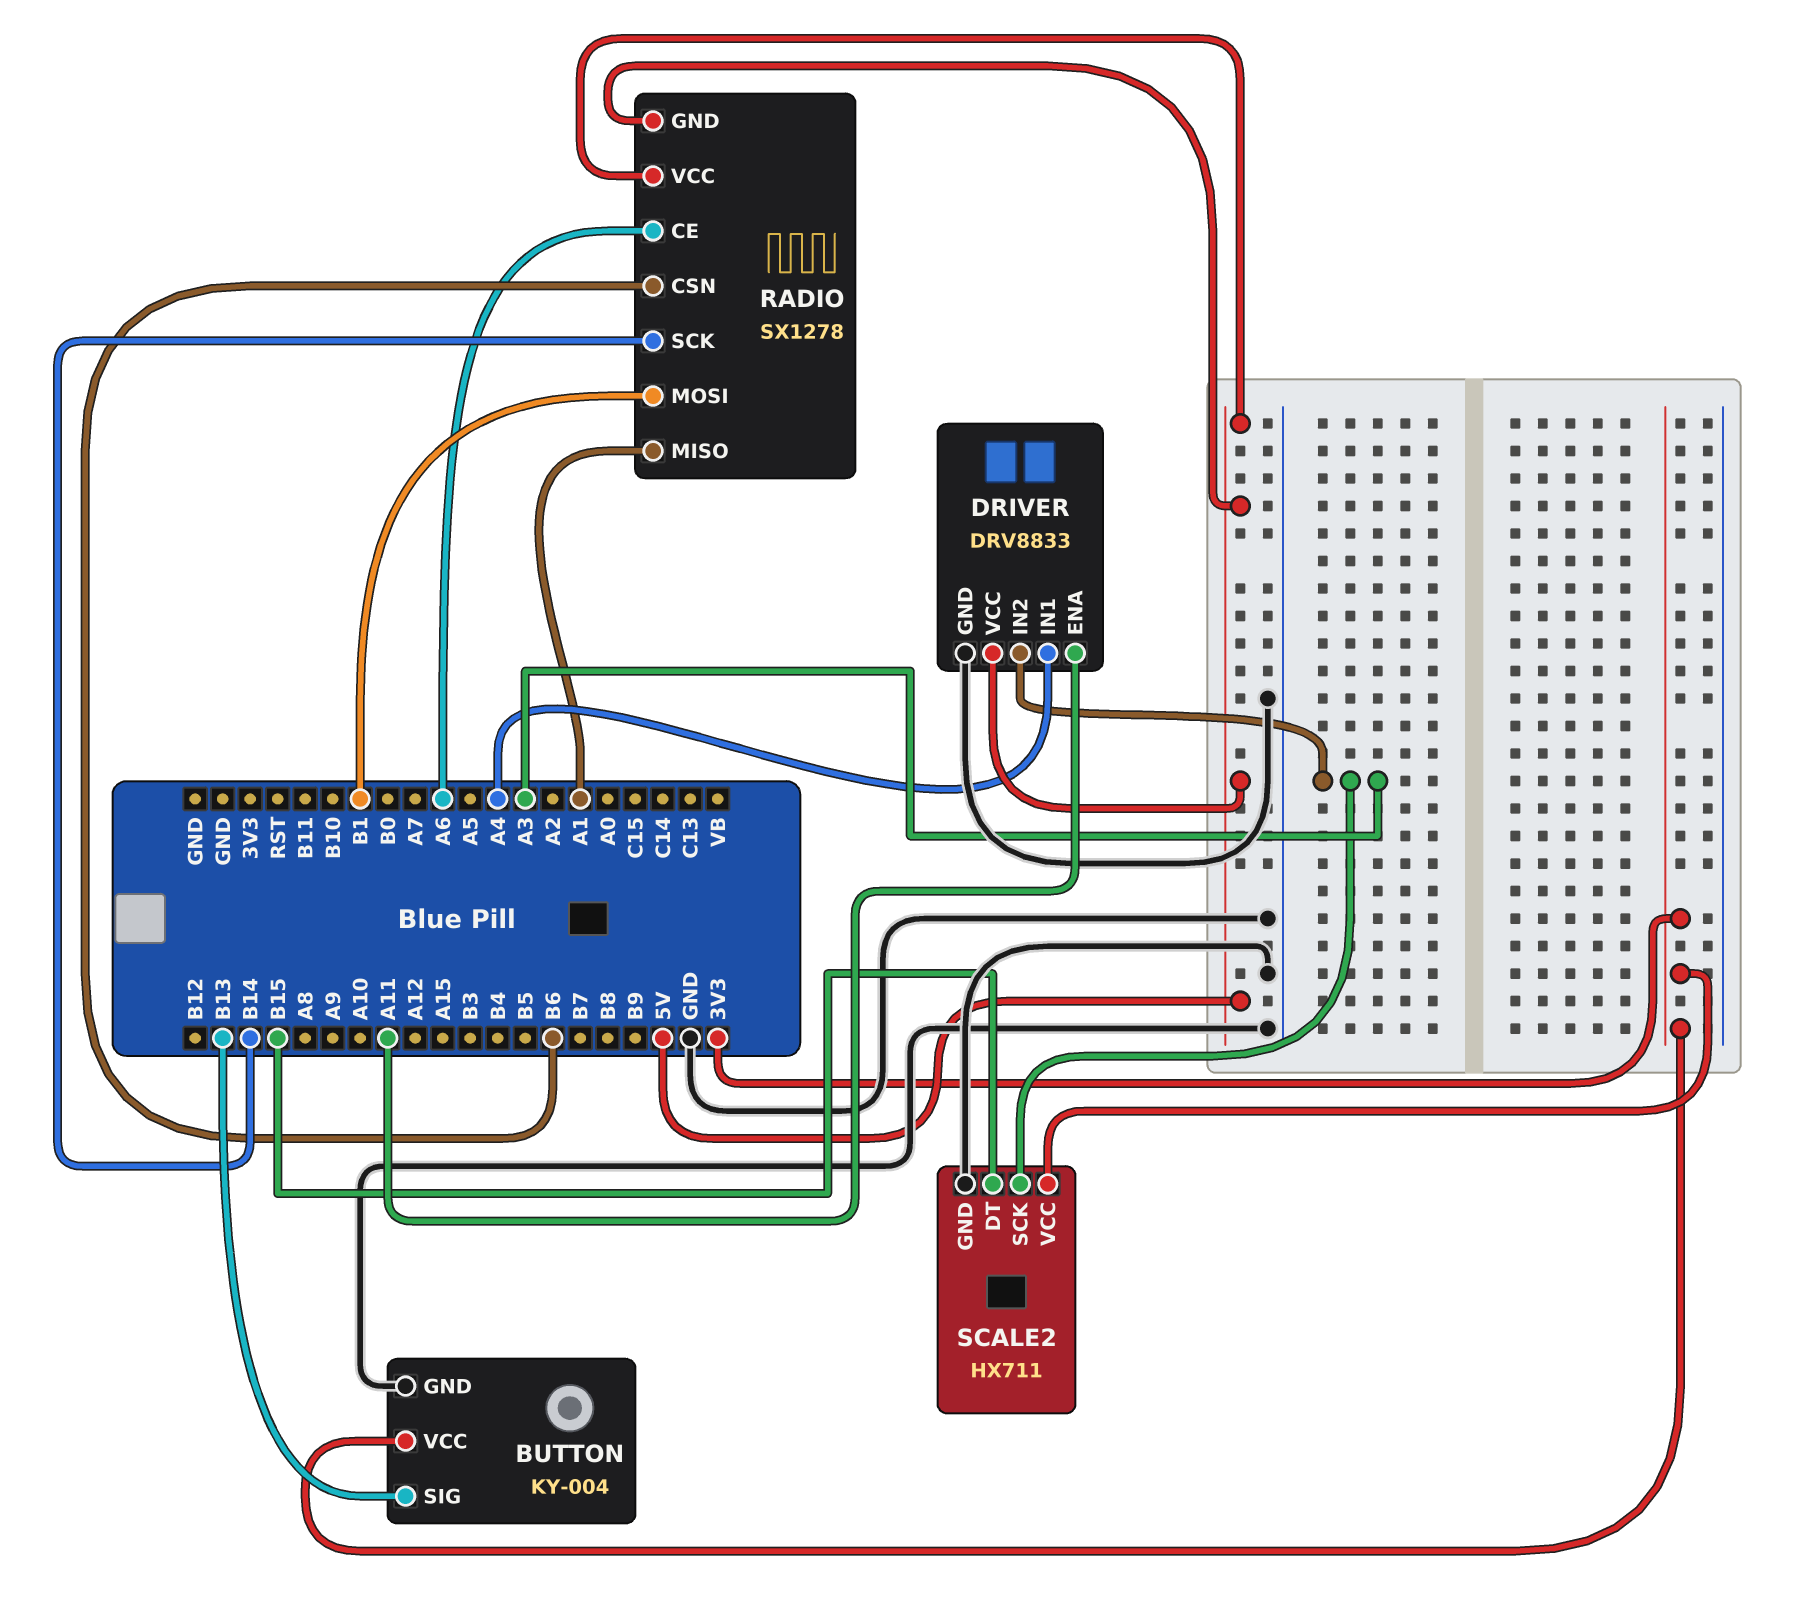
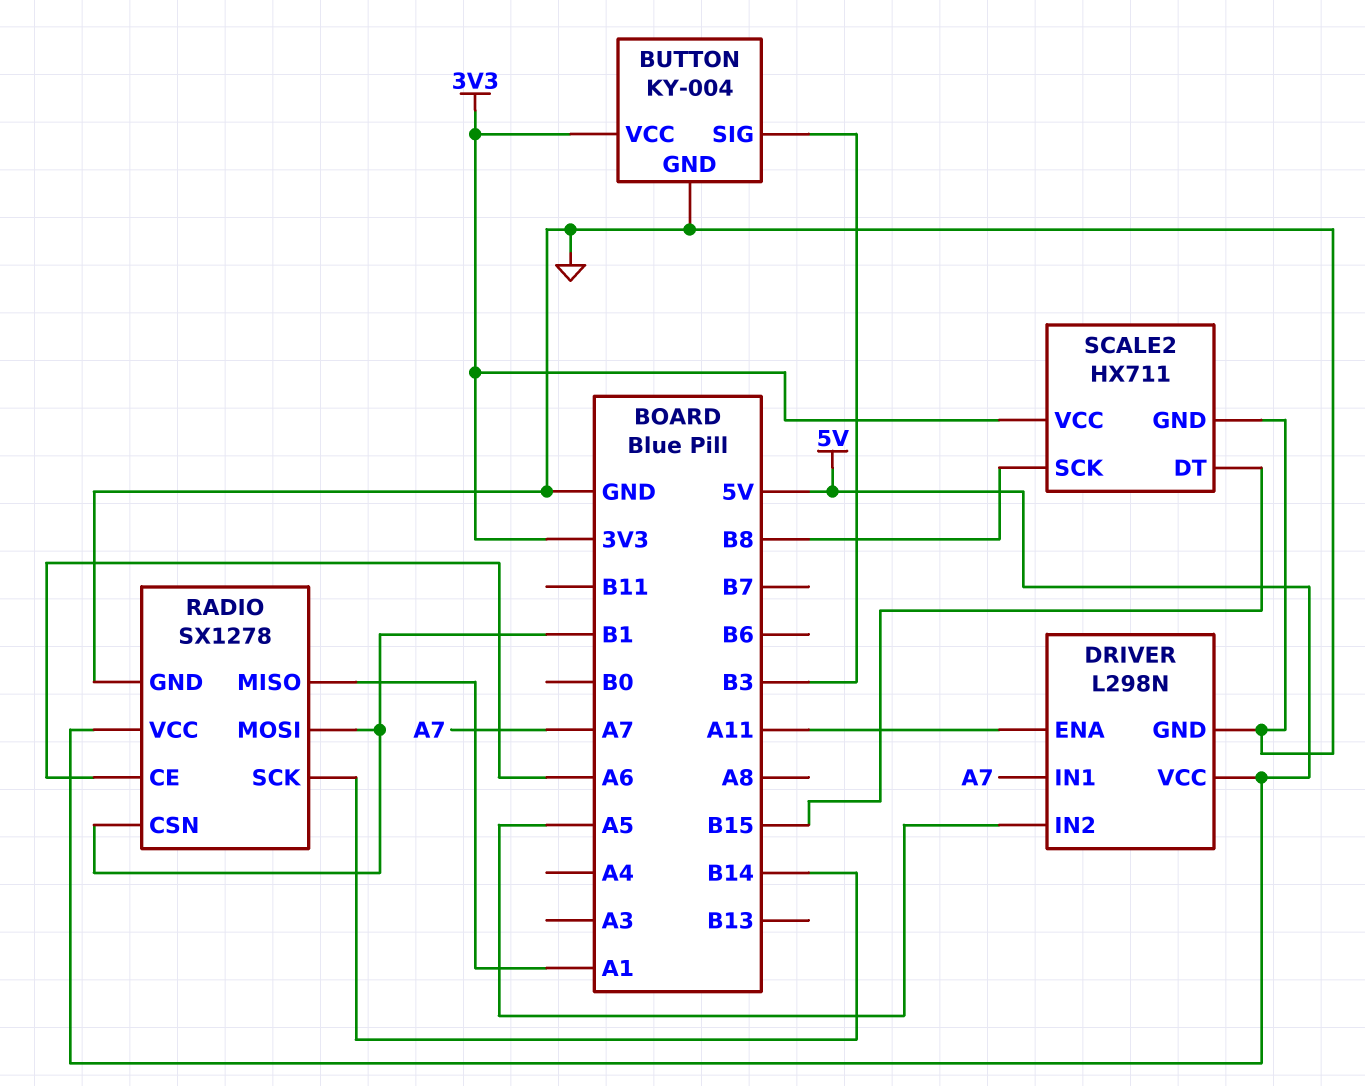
BUTTON pin SIG: B13 -> B3
DRIVER: DRV8833 -> L298N
DRIVER pin IN1: A4 -> A7
DRIVER pin IN2: A3 -> A5
RADIO pin CSN: B6 -> B1
RADIO pin GND: 5V -> GND
SCALE2 pin SCK: A3 -> B8

